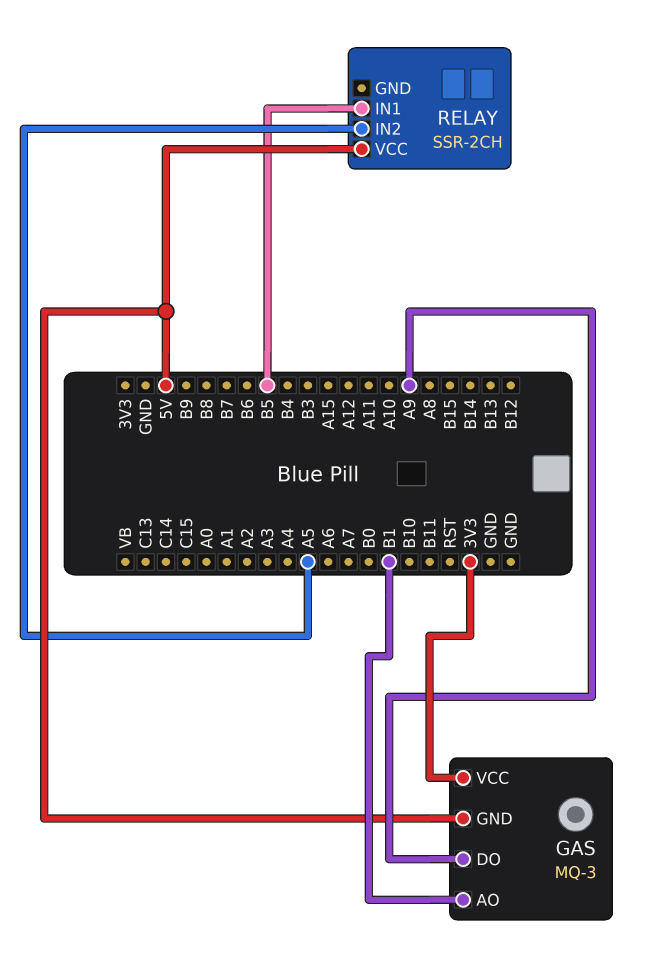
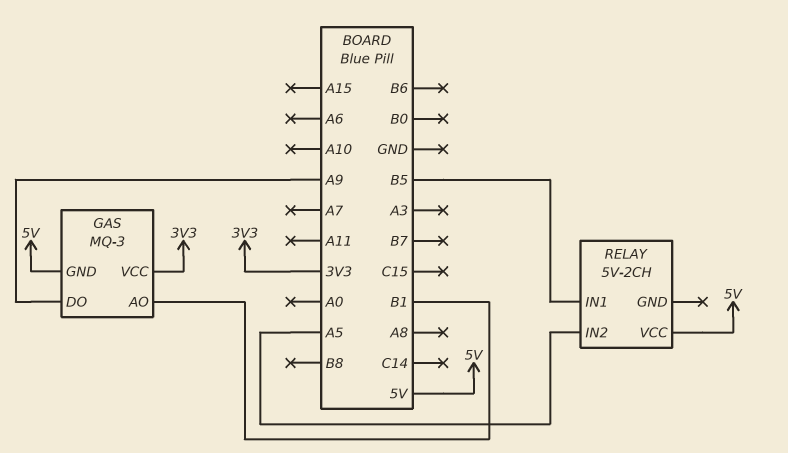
RELAY: SSR-2CH -> 5V-2CH

